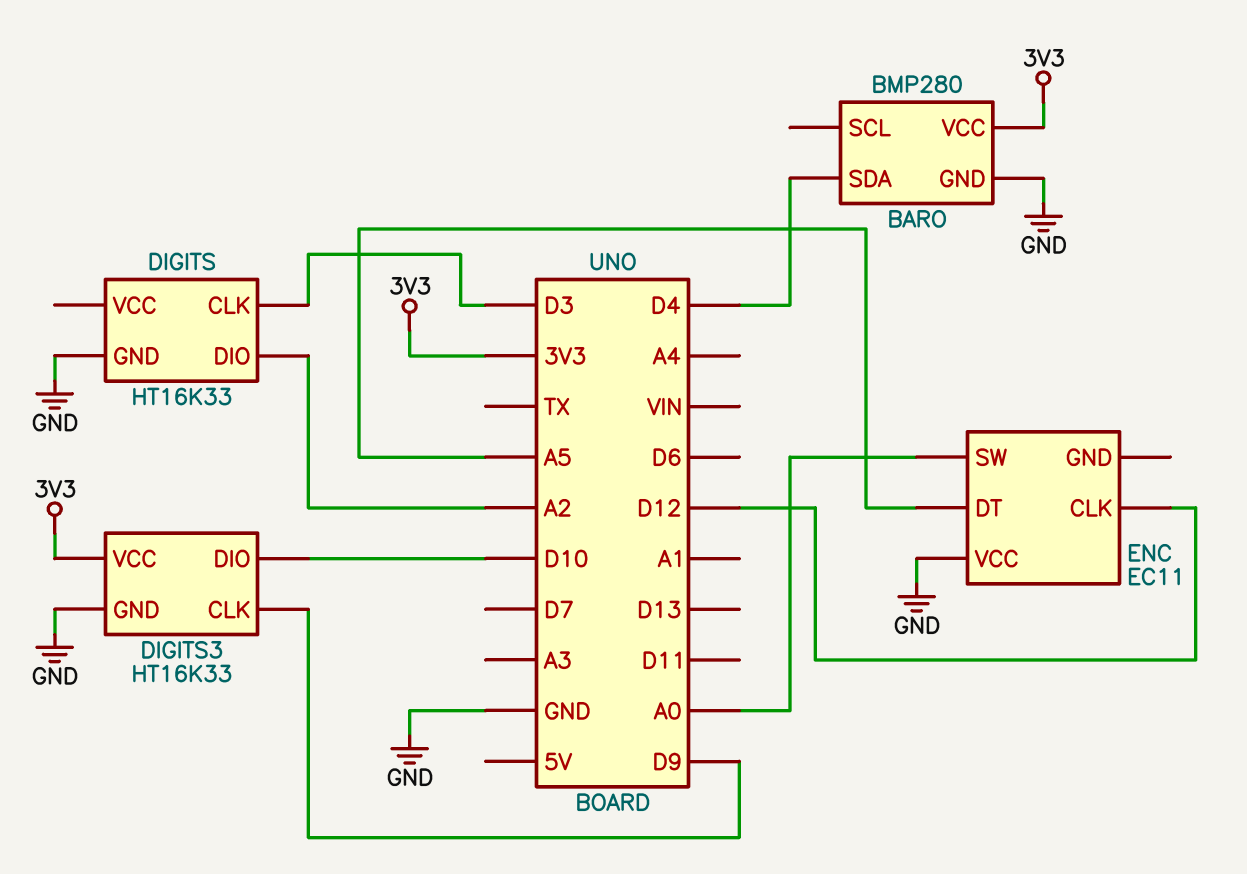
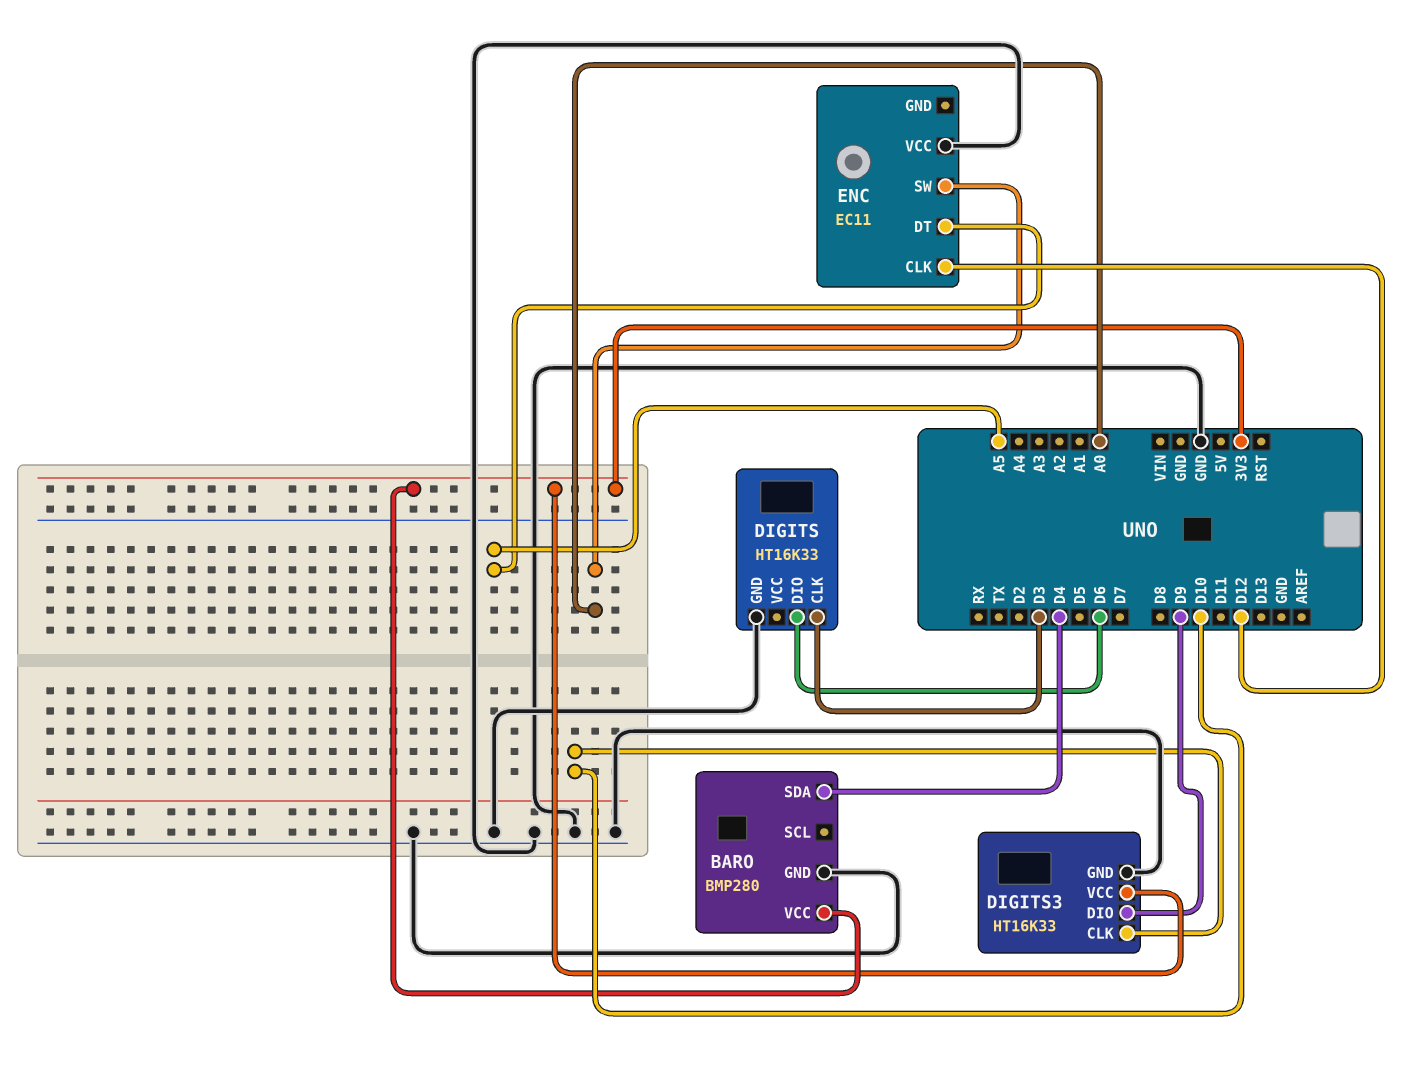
DIGITS pin DIO: A2 -> D6
DIGITS3 pin CLK: D9 -> D10
DIGITS3 pin DIO: D10 -> D9

